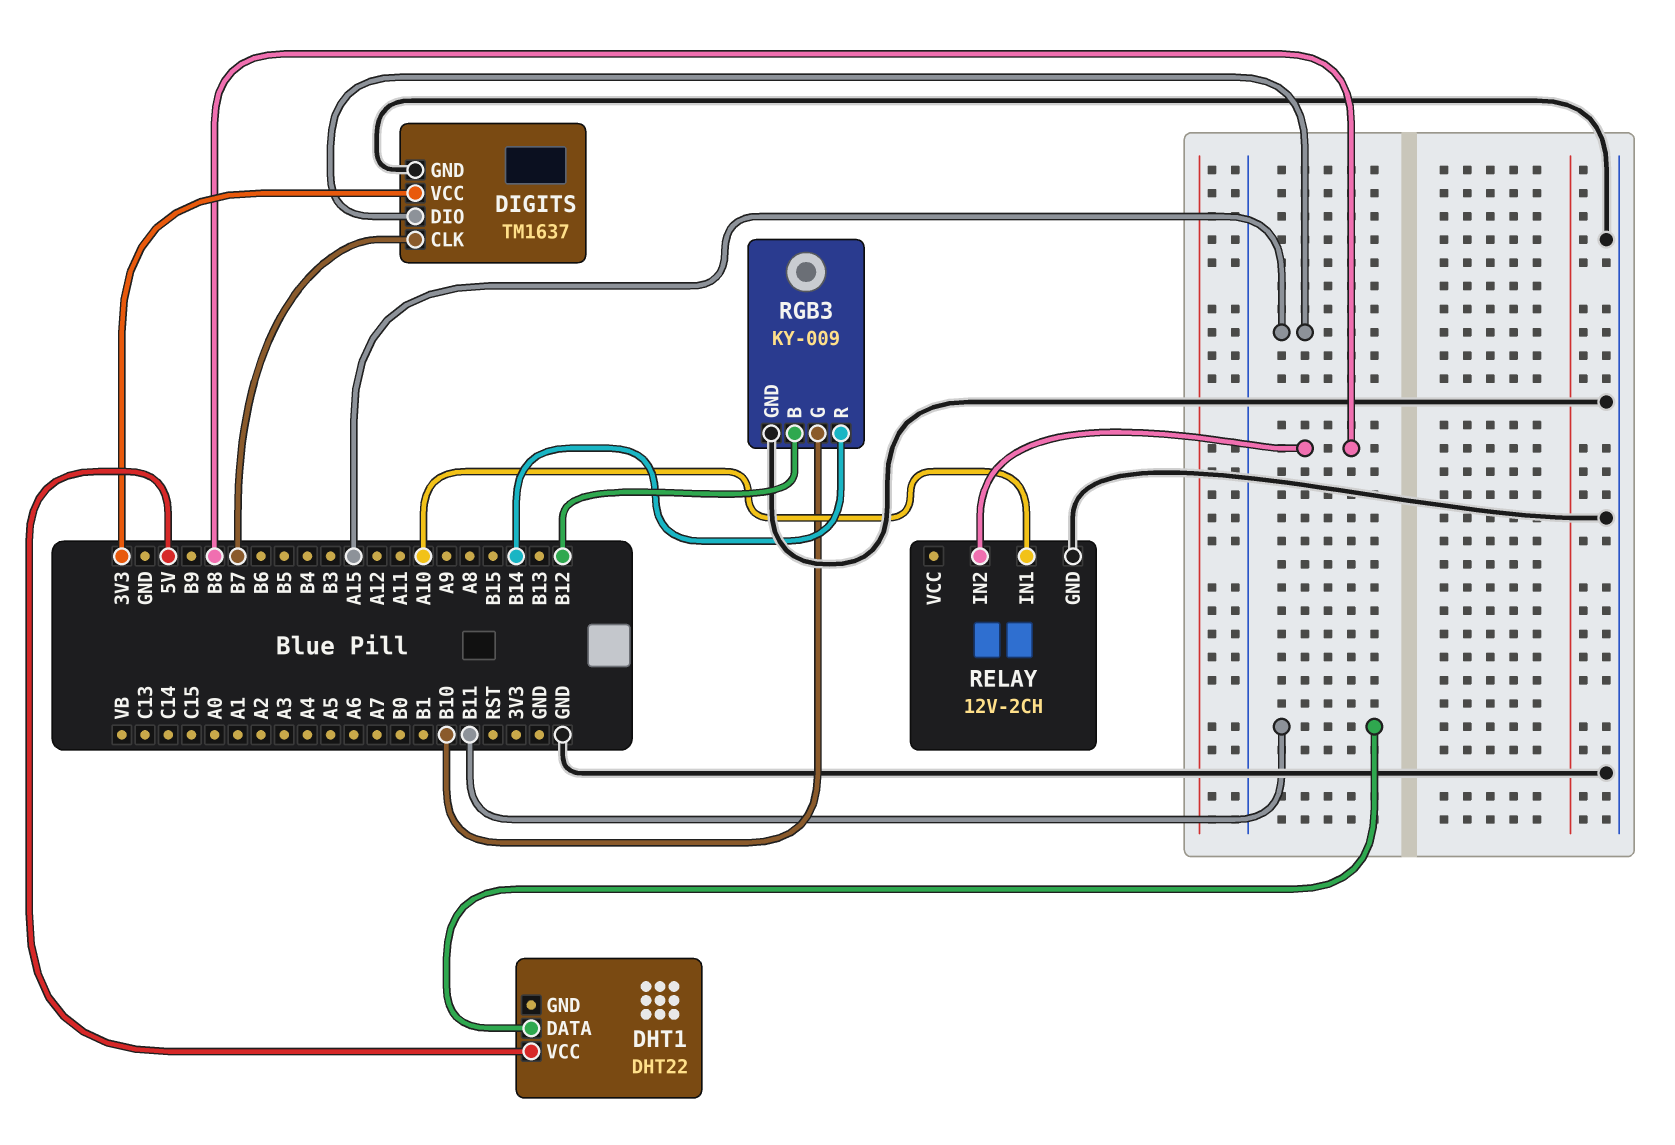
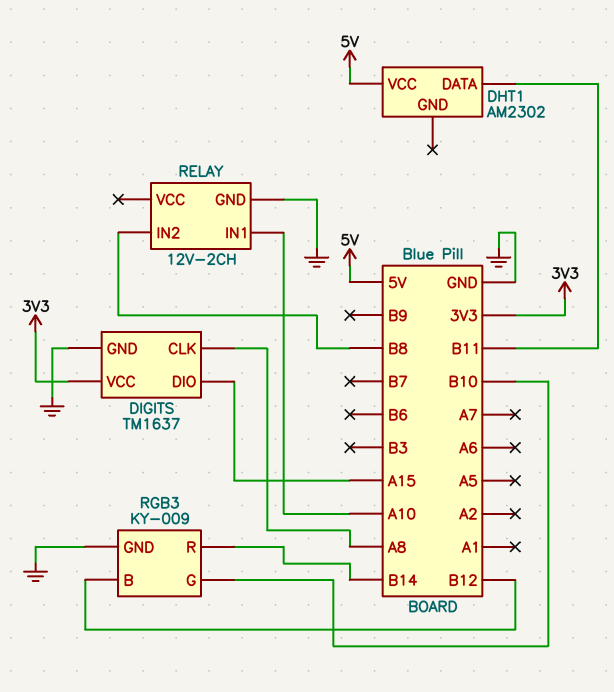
DHT1: DHT22 -> AM2302
DIGITS pin CLK: B7 -> A8

